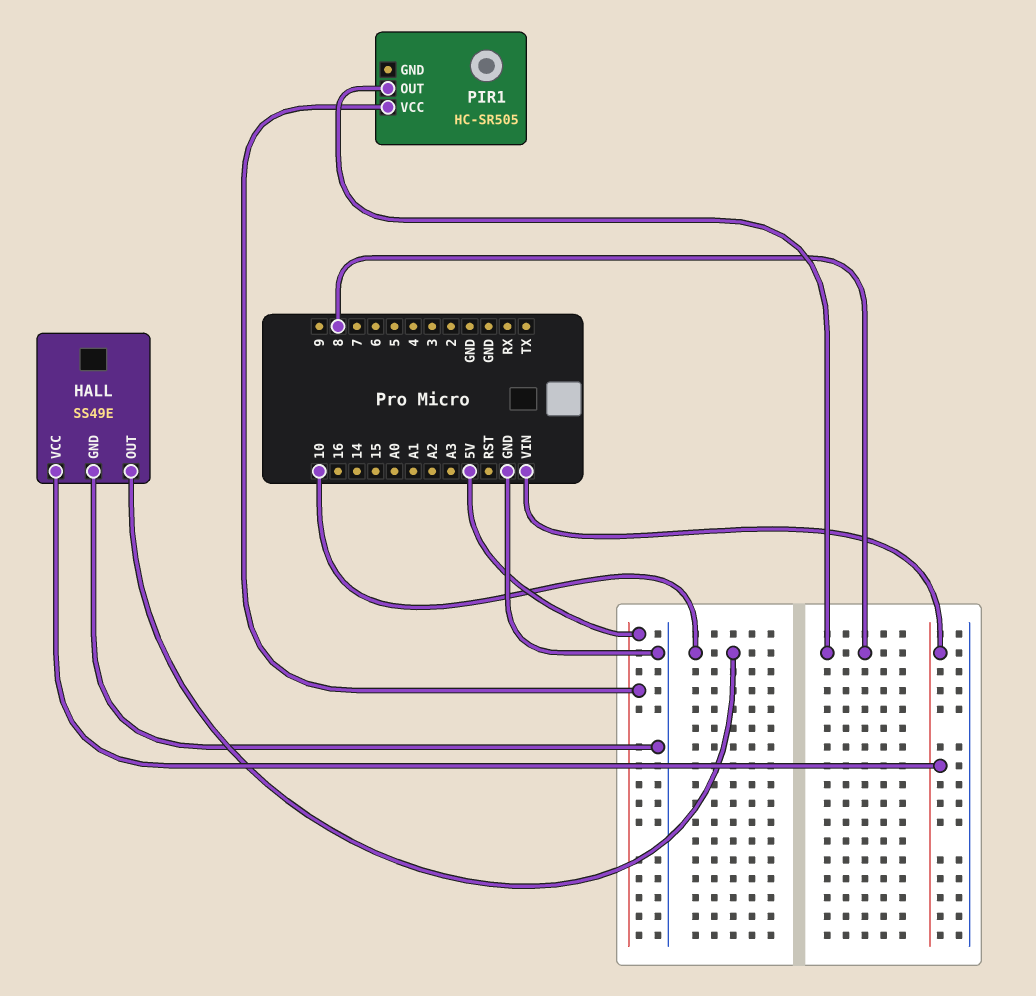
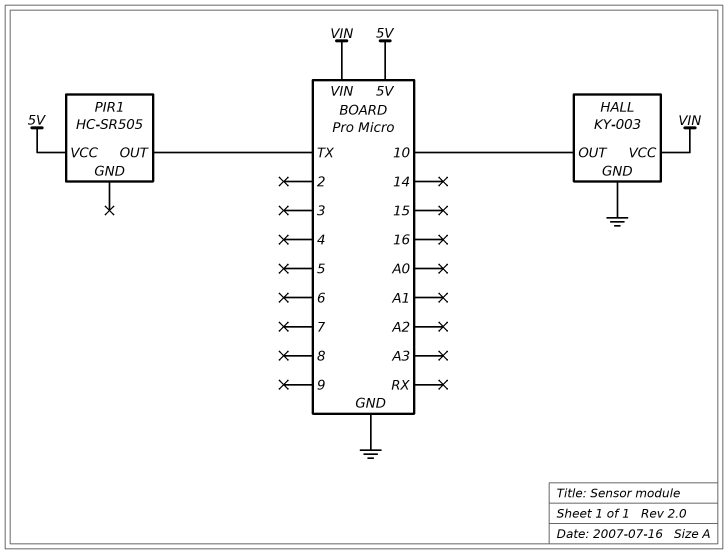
HALL: SS49E -> KY-003
PIR1 pin OUT: 8 -> TX

